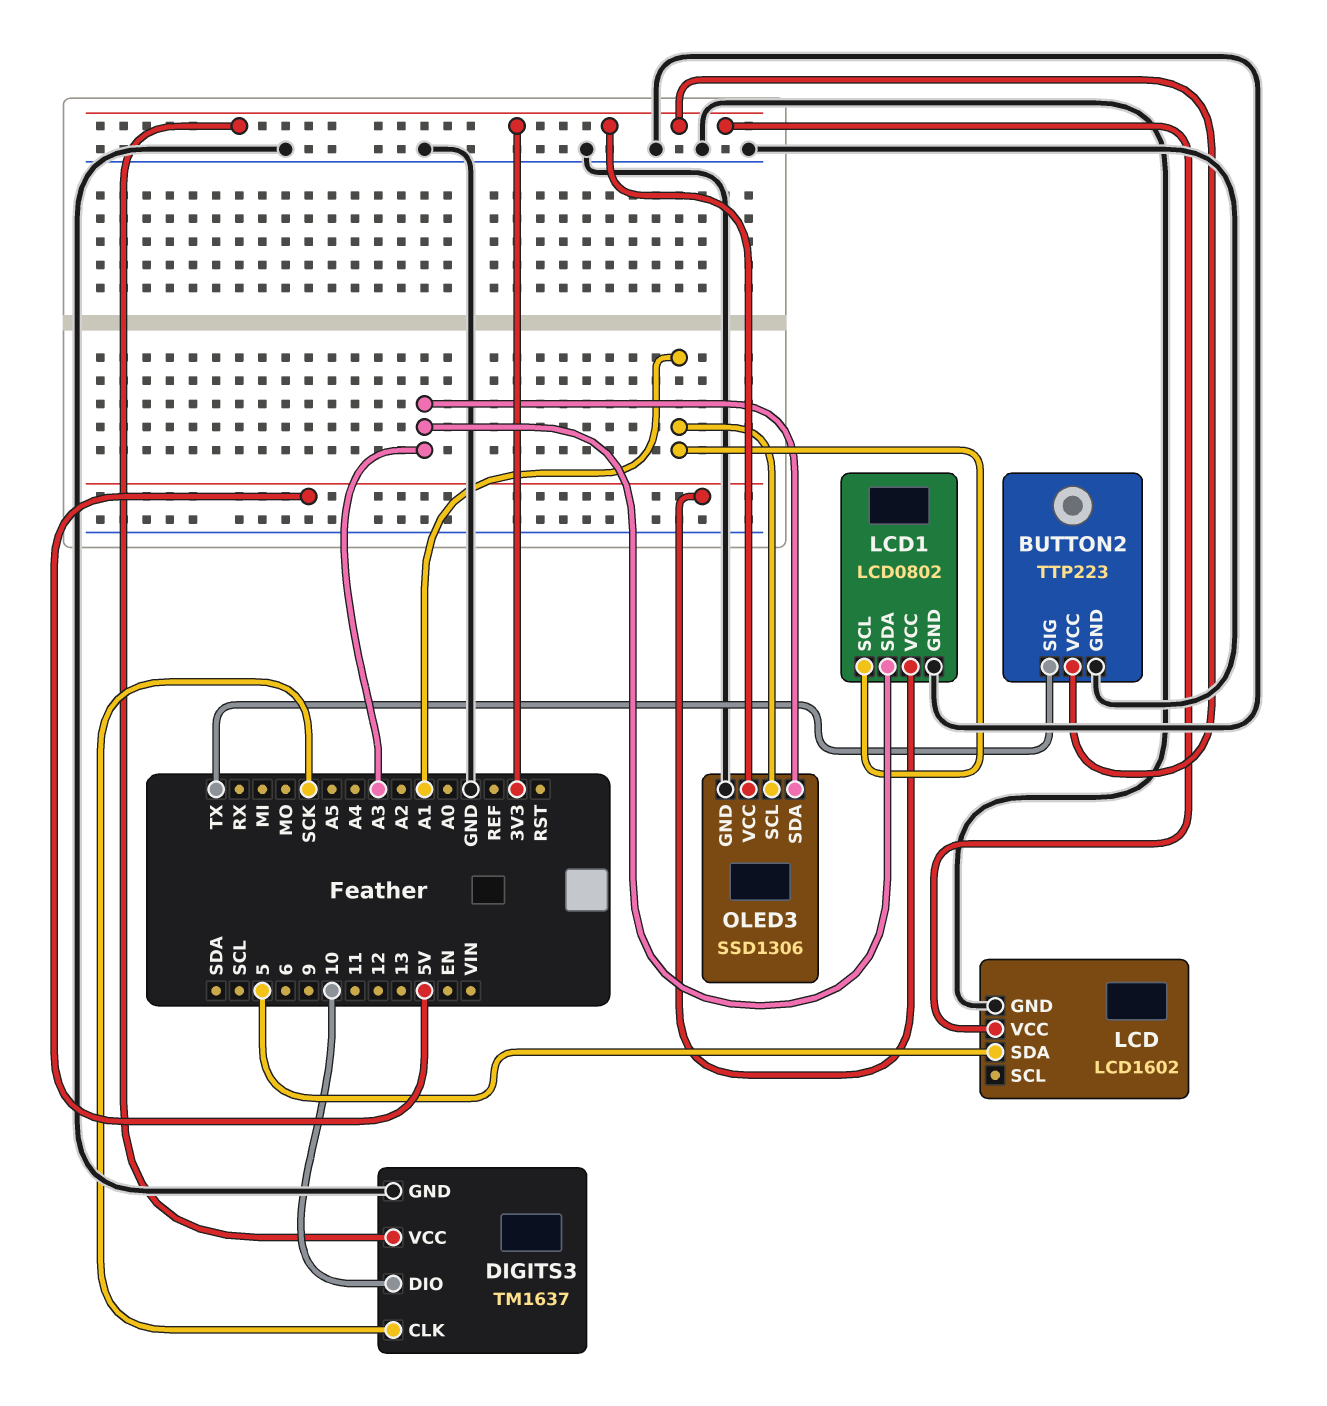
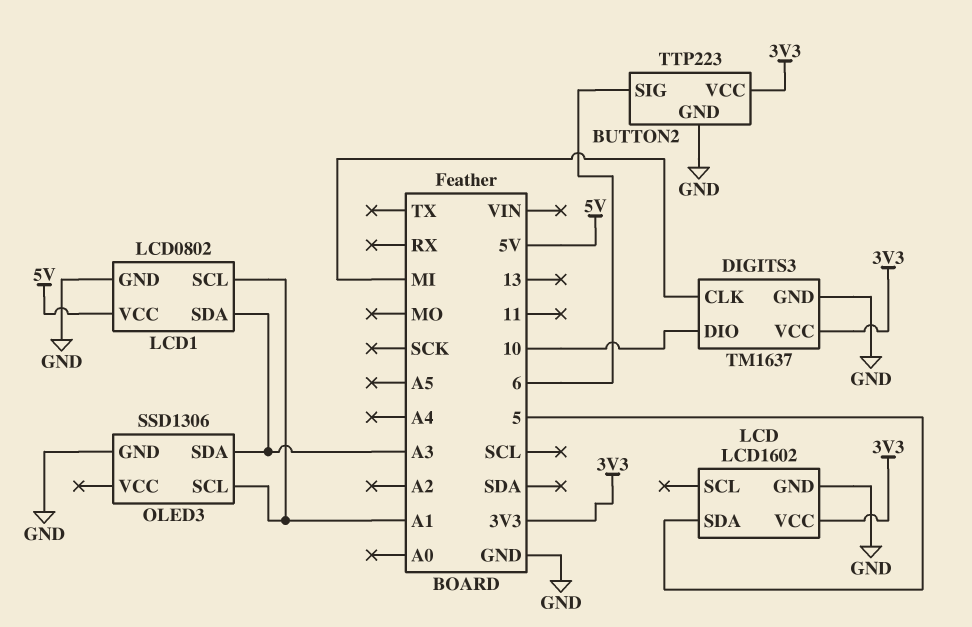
BUTTON2 pin SIG: TX -> 6
DIGITS3 pin CLK: SCK -> MI
OLED3 pin VCC: 3V3 -> none

